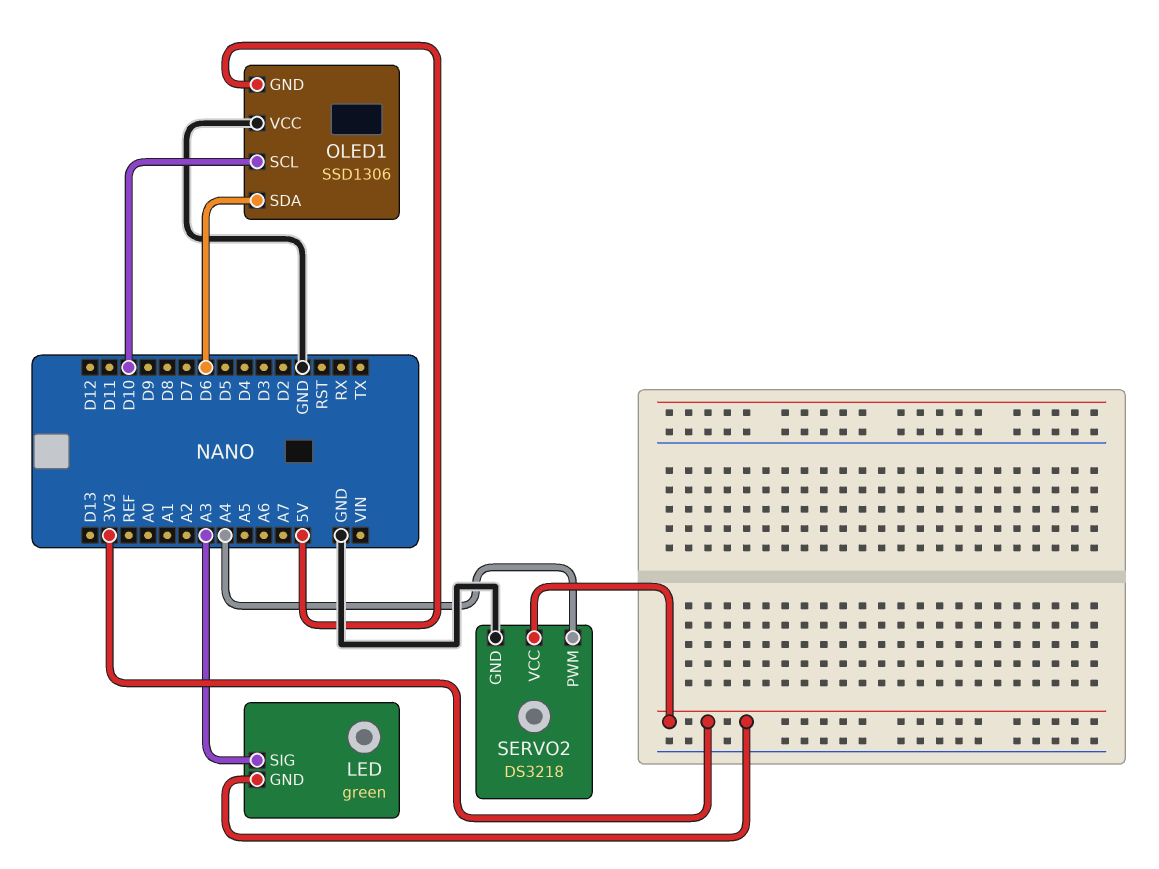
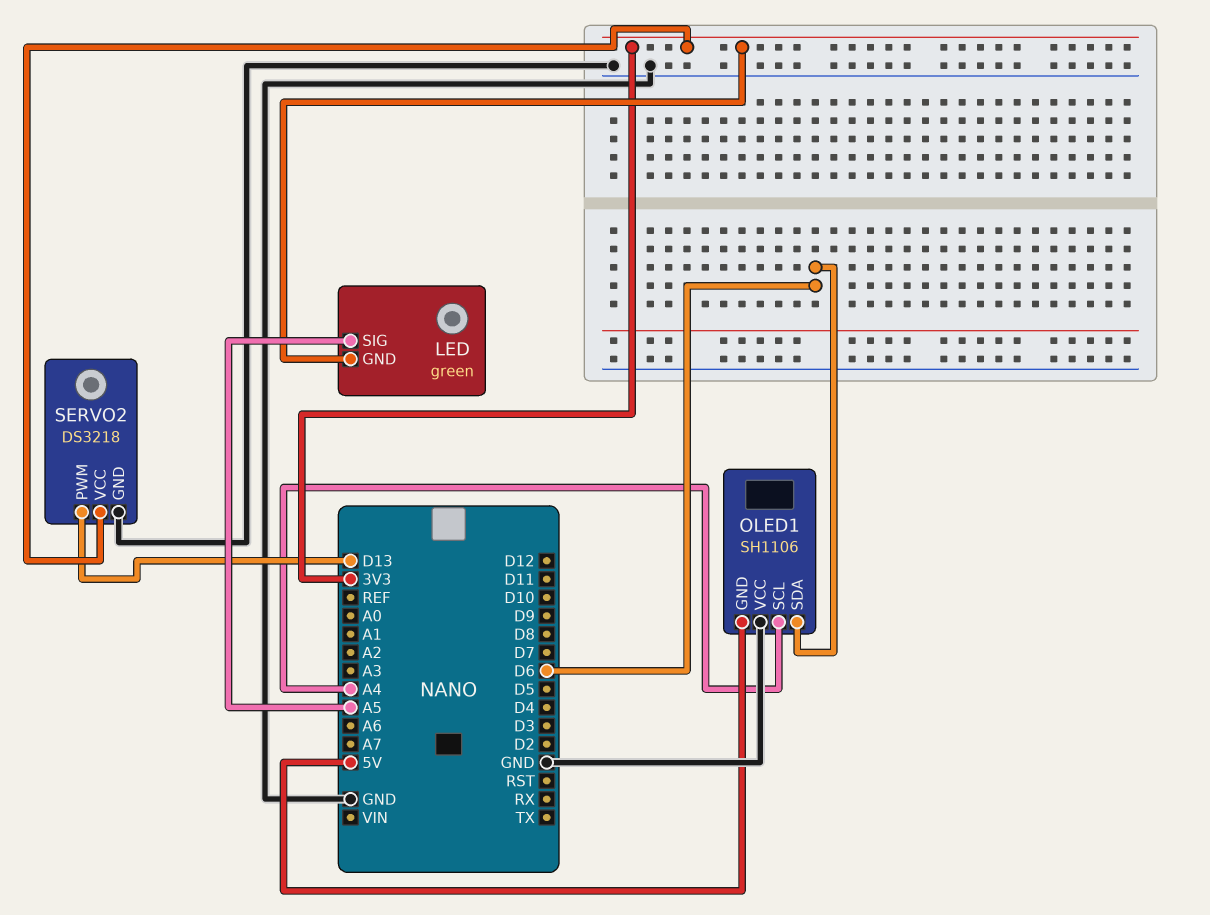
LED pin SIG: A3 -> A5
OLED1: SSD1306 -> SH1106
OLED1 pin SCL: D10 -> A4
SERVO2 pin PWM: A4 -> D13

